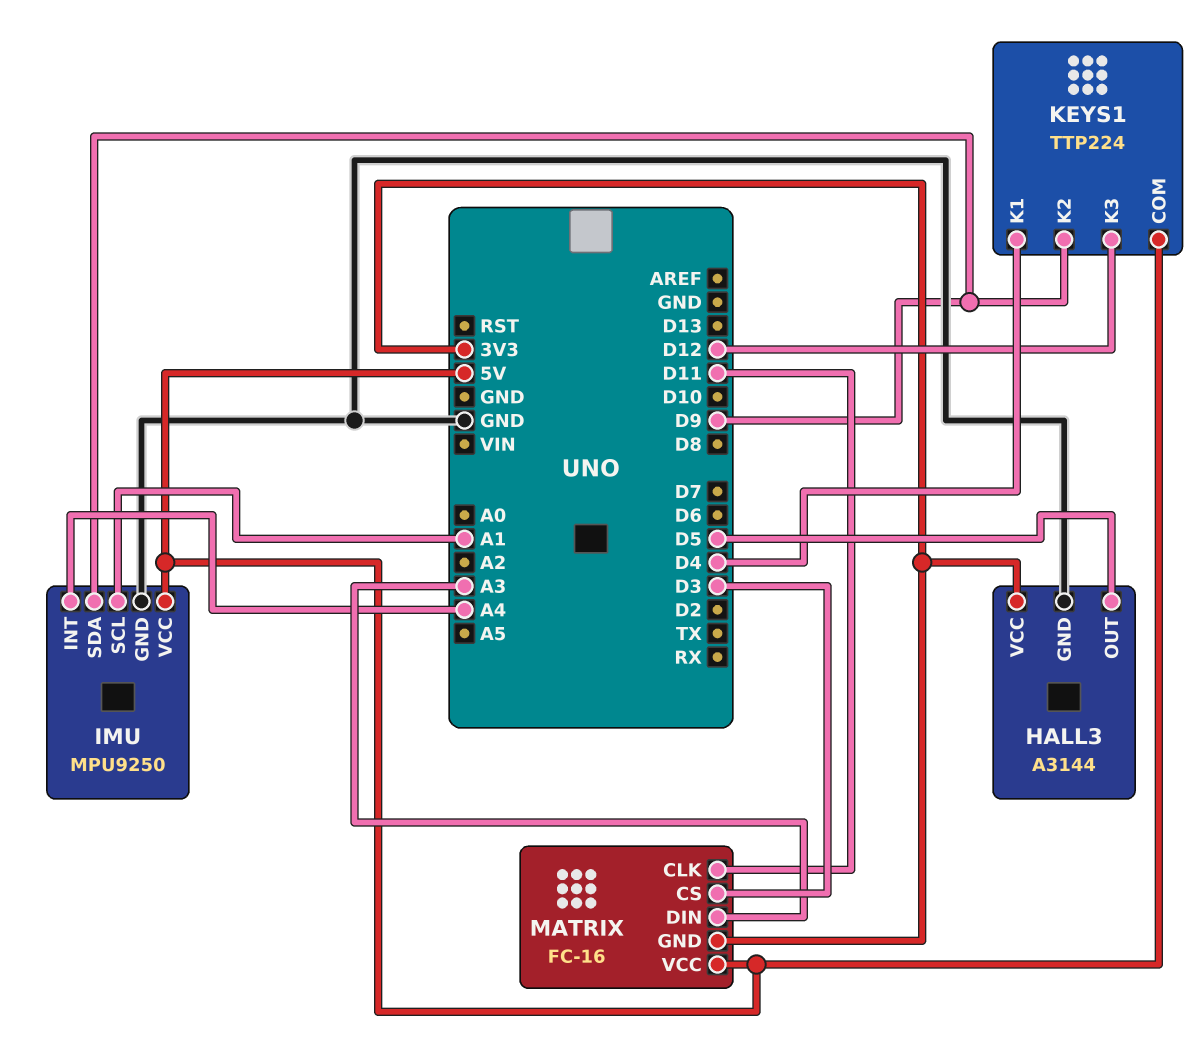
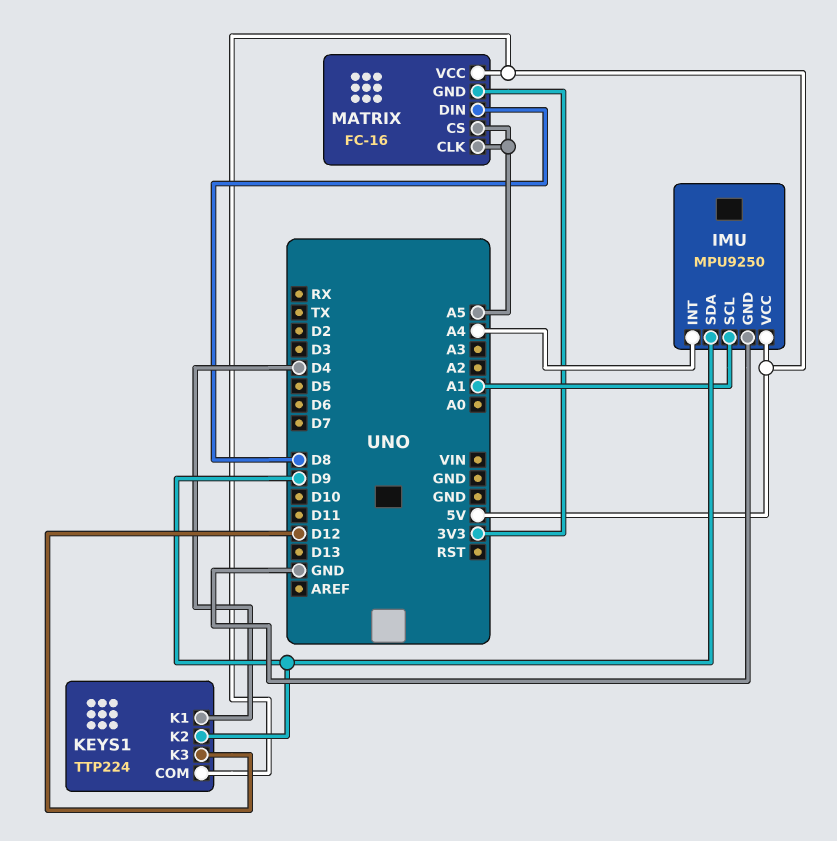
HALL3: A3144 -> none
HALL3 pin GND: GND -> none
HALL3 pin OUT: D5 -> none
HALL3 pin VCC: 3V3 -> none
MATRIX pin CLK: D11 -> A5
MATRIX pin CS: D3 -> A5
MATRIX pin DIN: A3 -> D8

